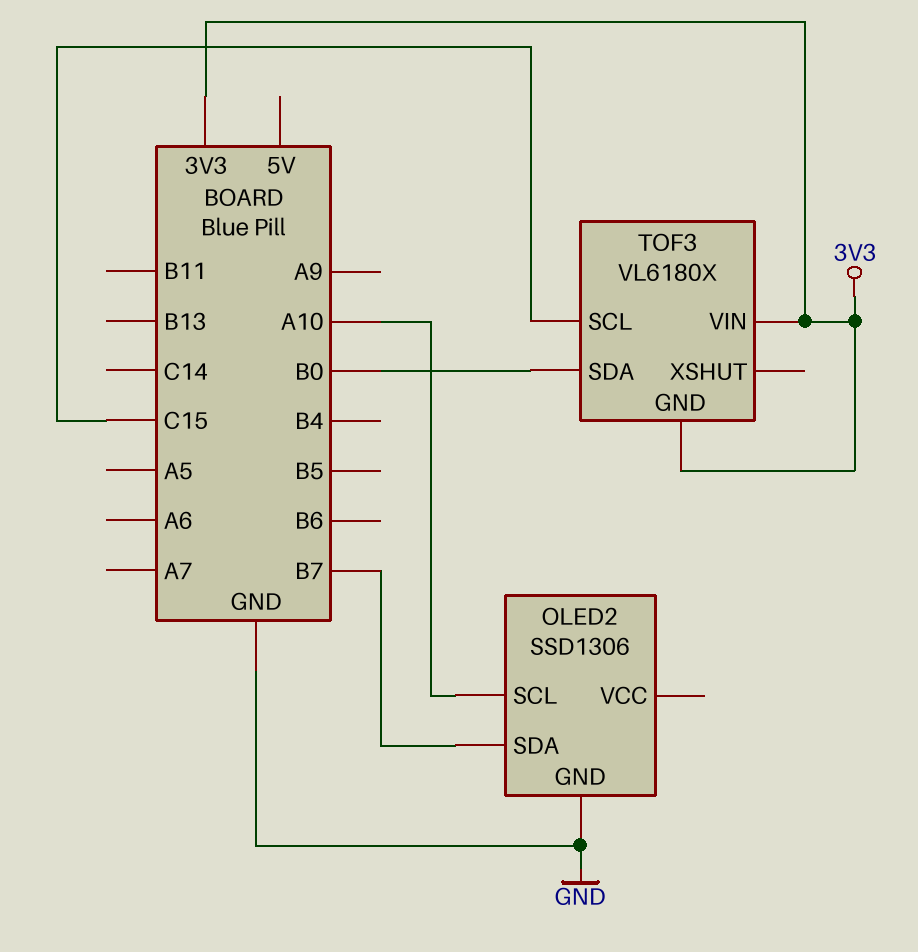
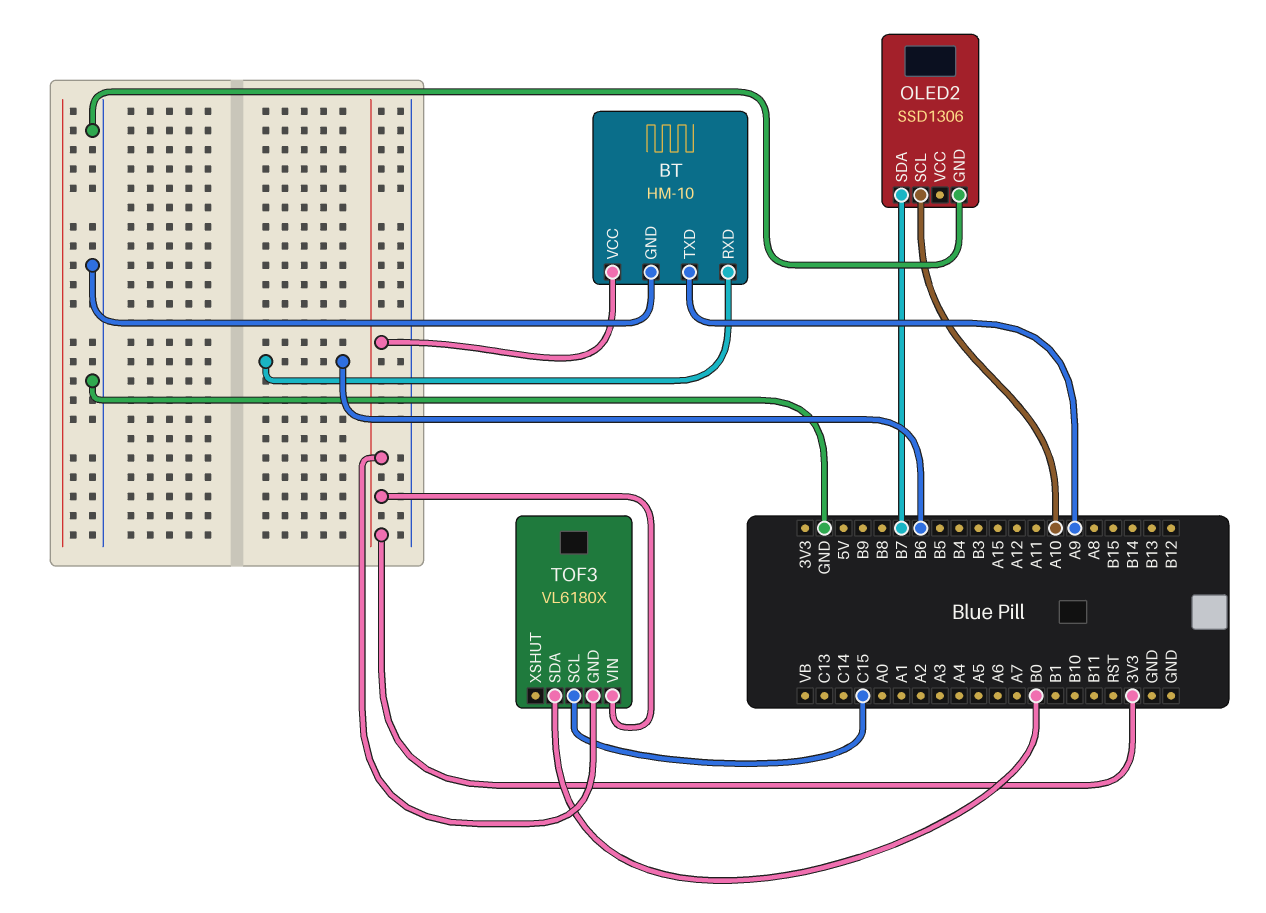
BT: none -> HM-10
BT pin GND: none -> GND
BT pin RXD: none -> B6
BT pin TXD: none -> A9
BT pin VCC: none -> 3V3

